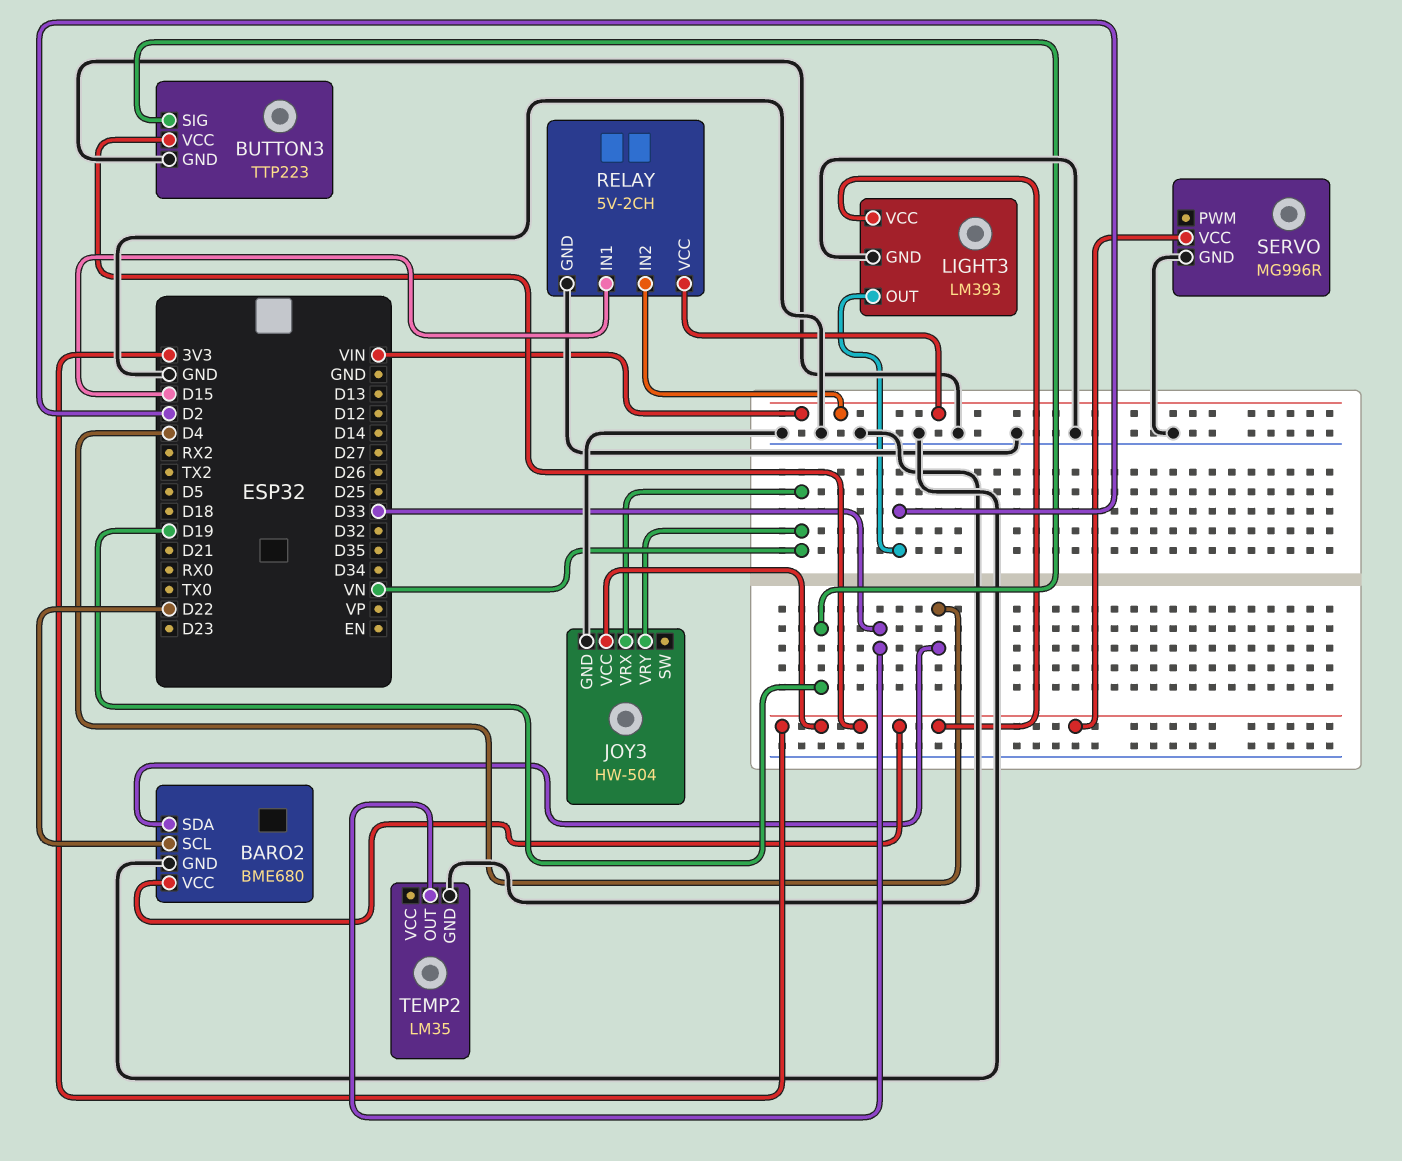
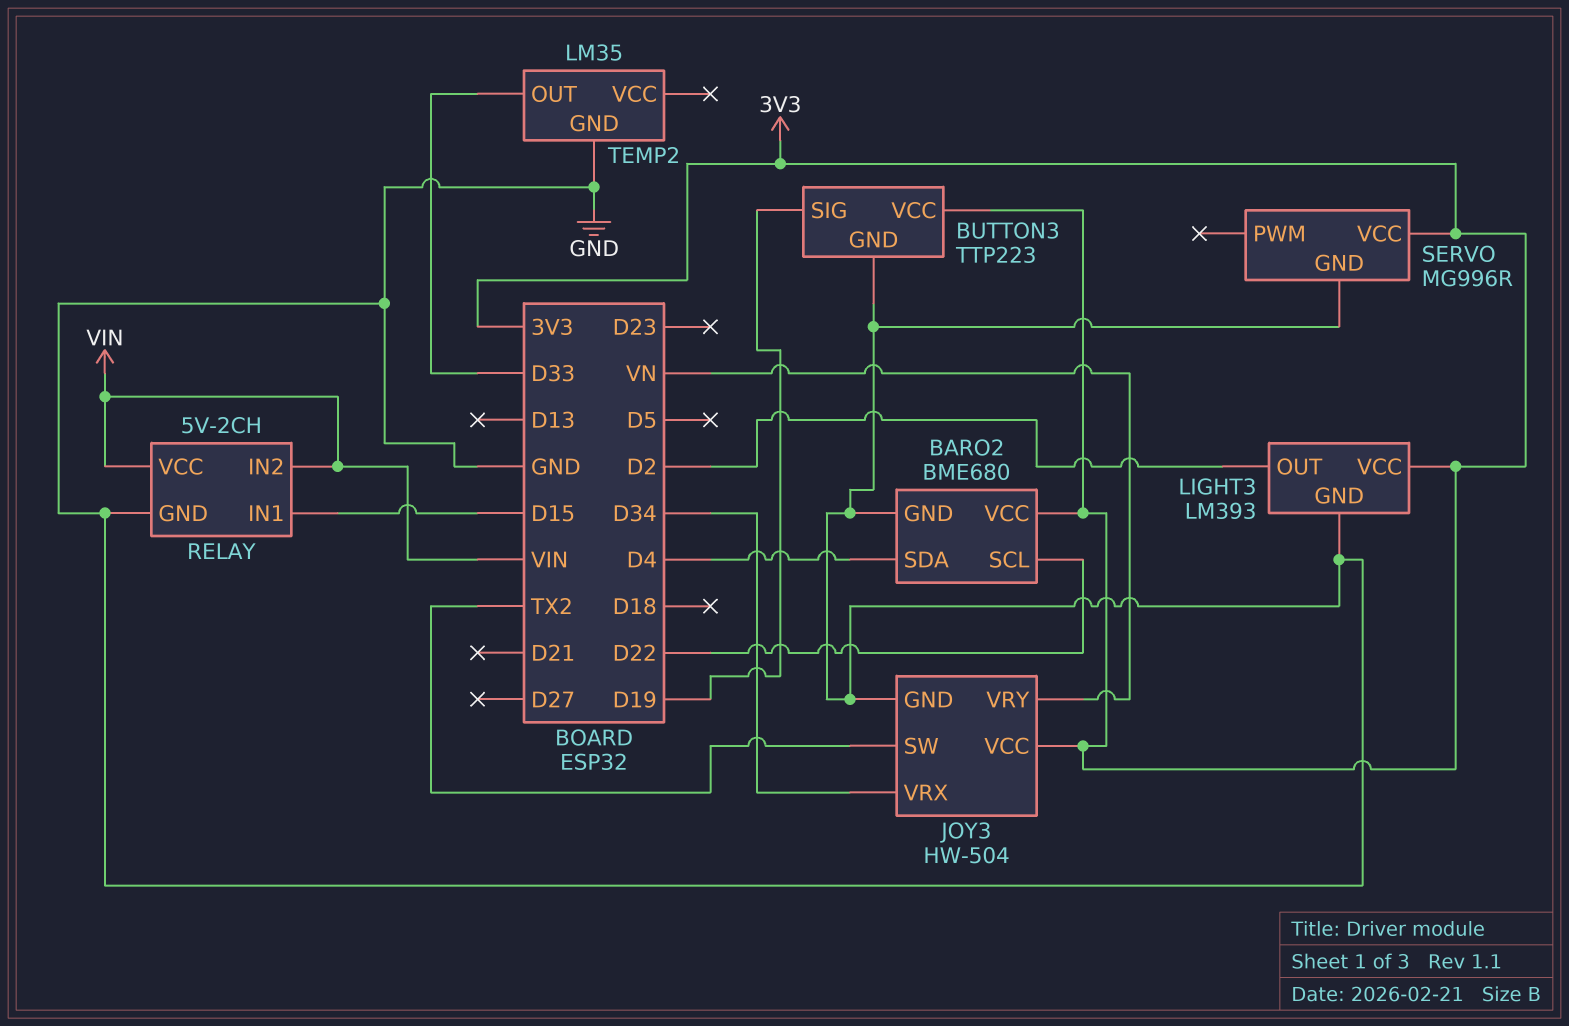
JOY3 pin SW: none -> TX2
JOY3 pin VRX: VN -> D34

